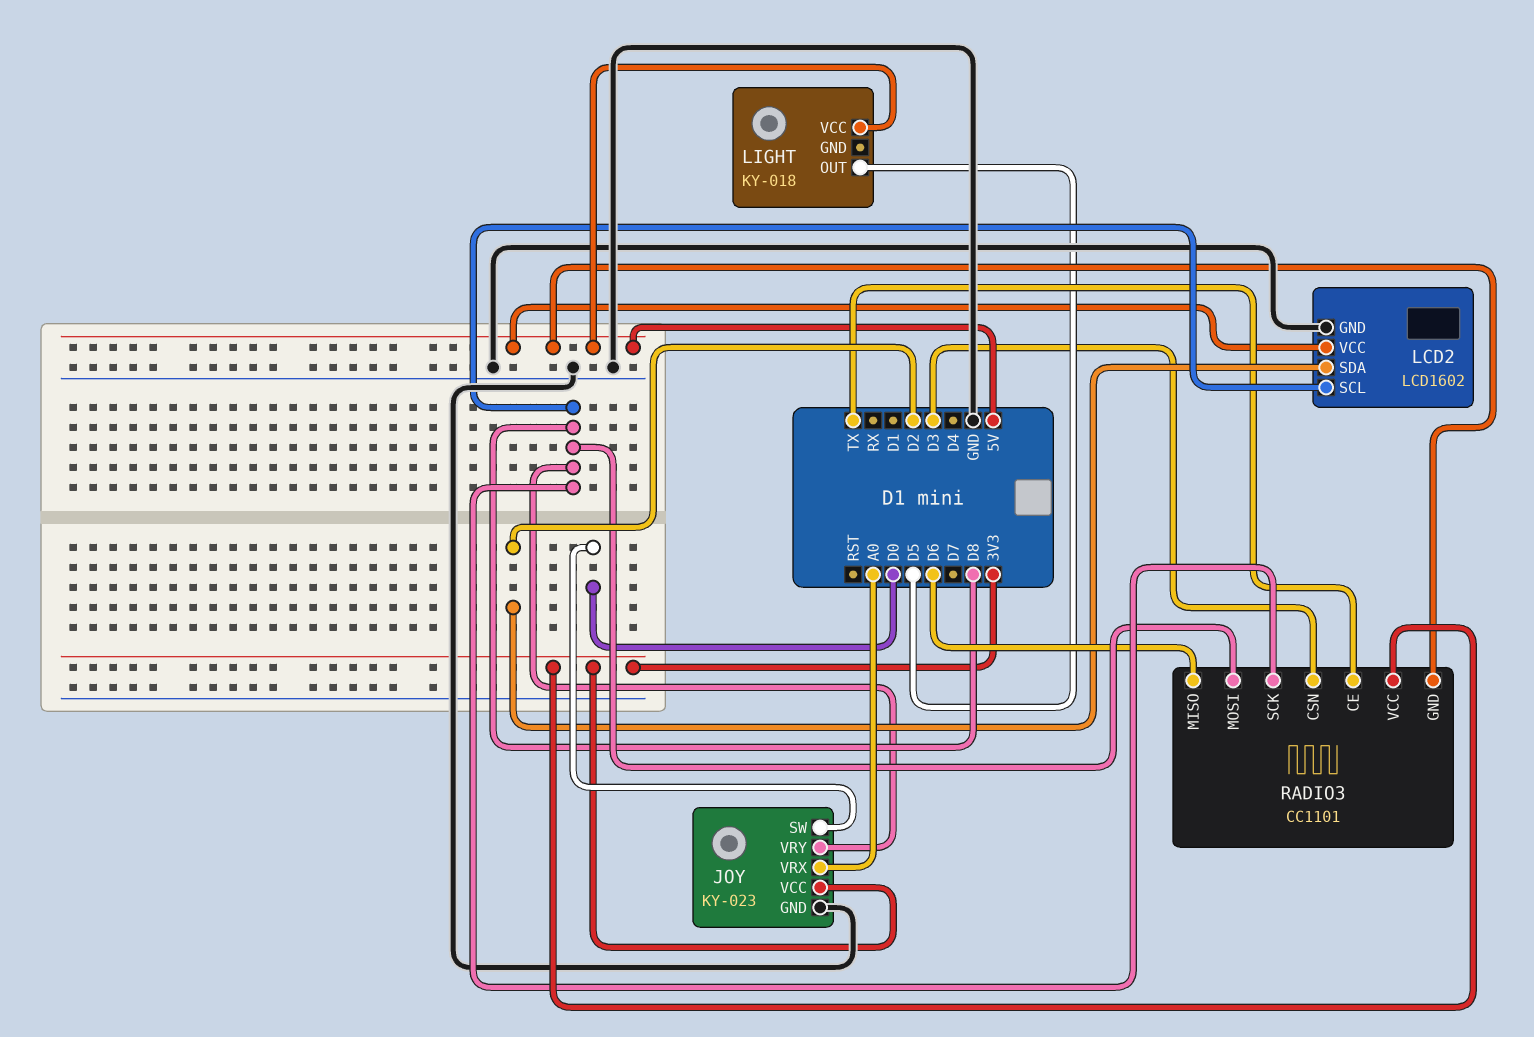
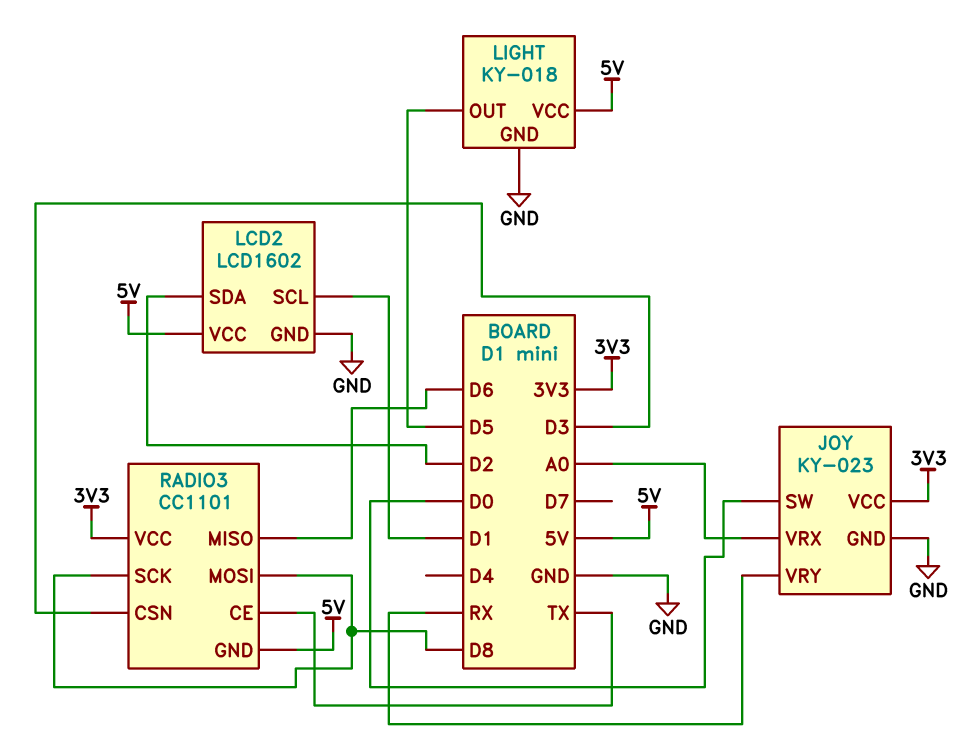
JOY pin VRY: D8 -> RX
LCD2 pin SCL: D8 -> D1
LIGHT pin GND: none -> GND

